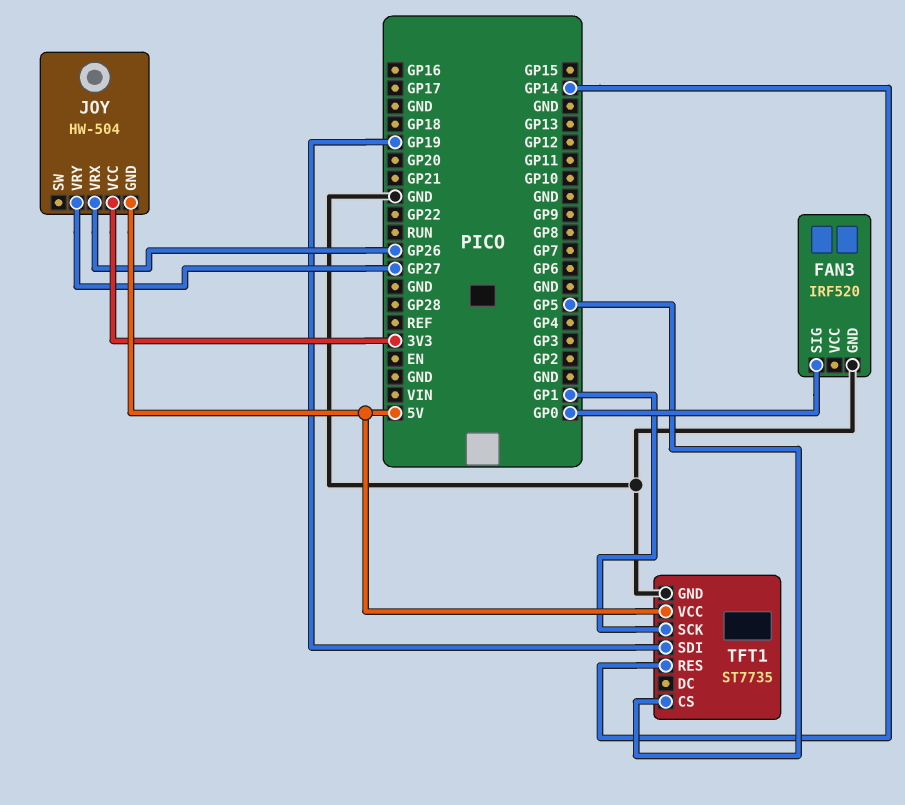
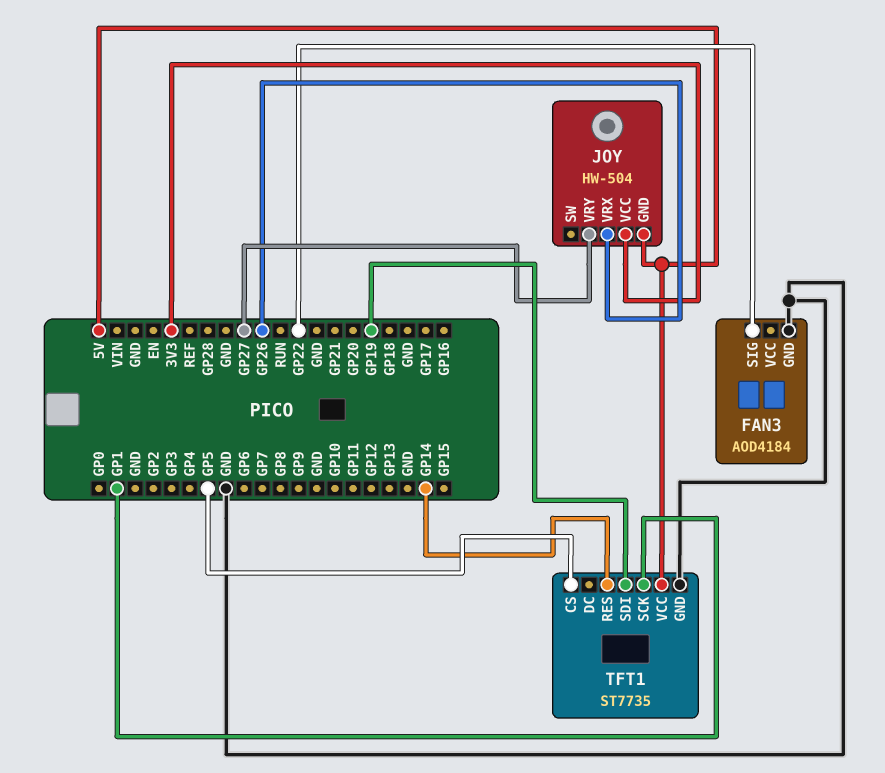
FAN3: IRF520 -> AOD4184
FAN3 pin SIG: GP0 -> GP22

